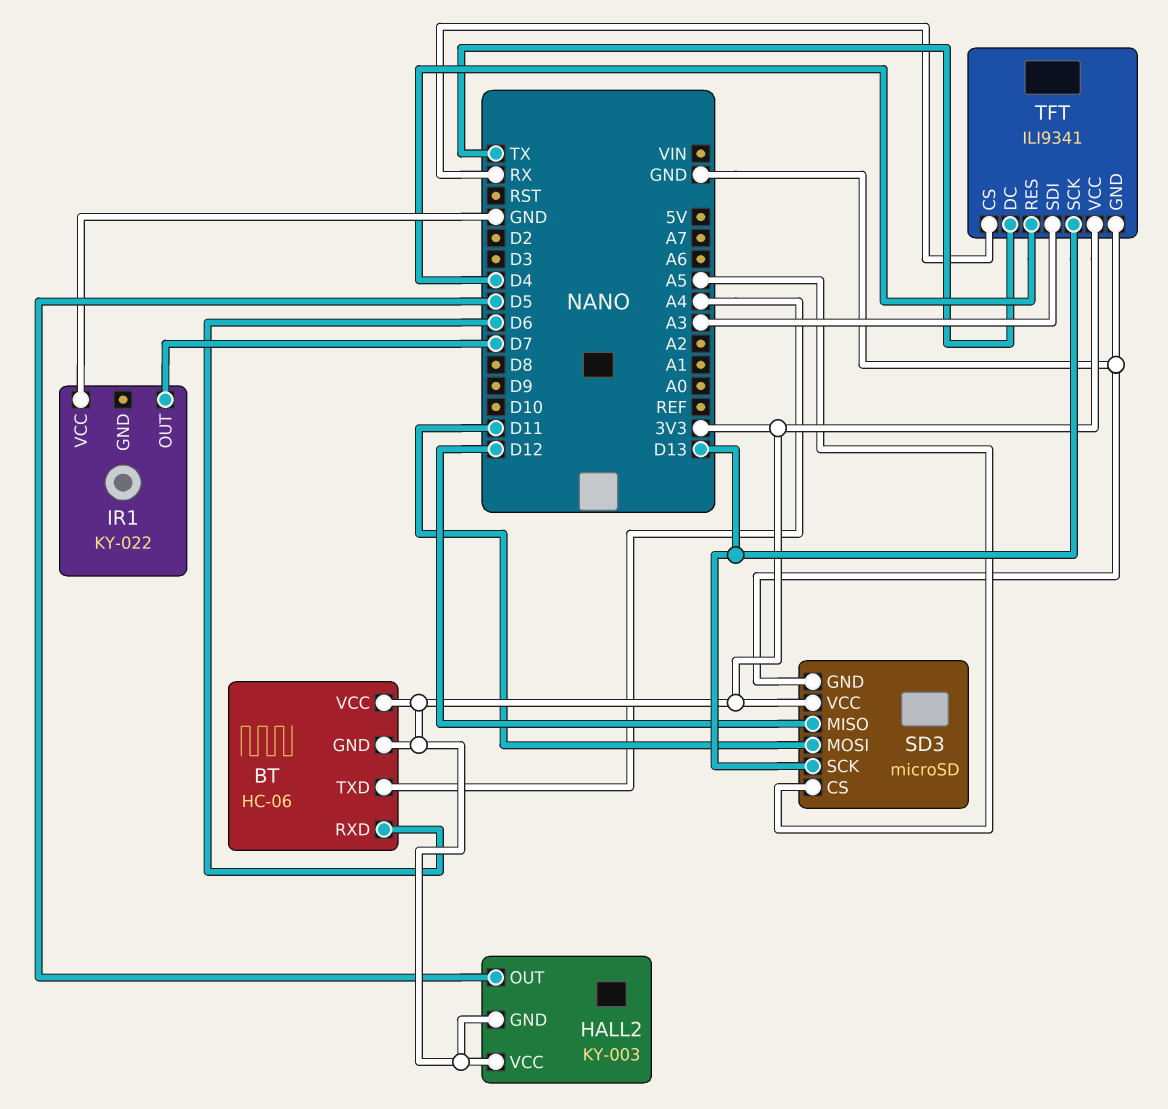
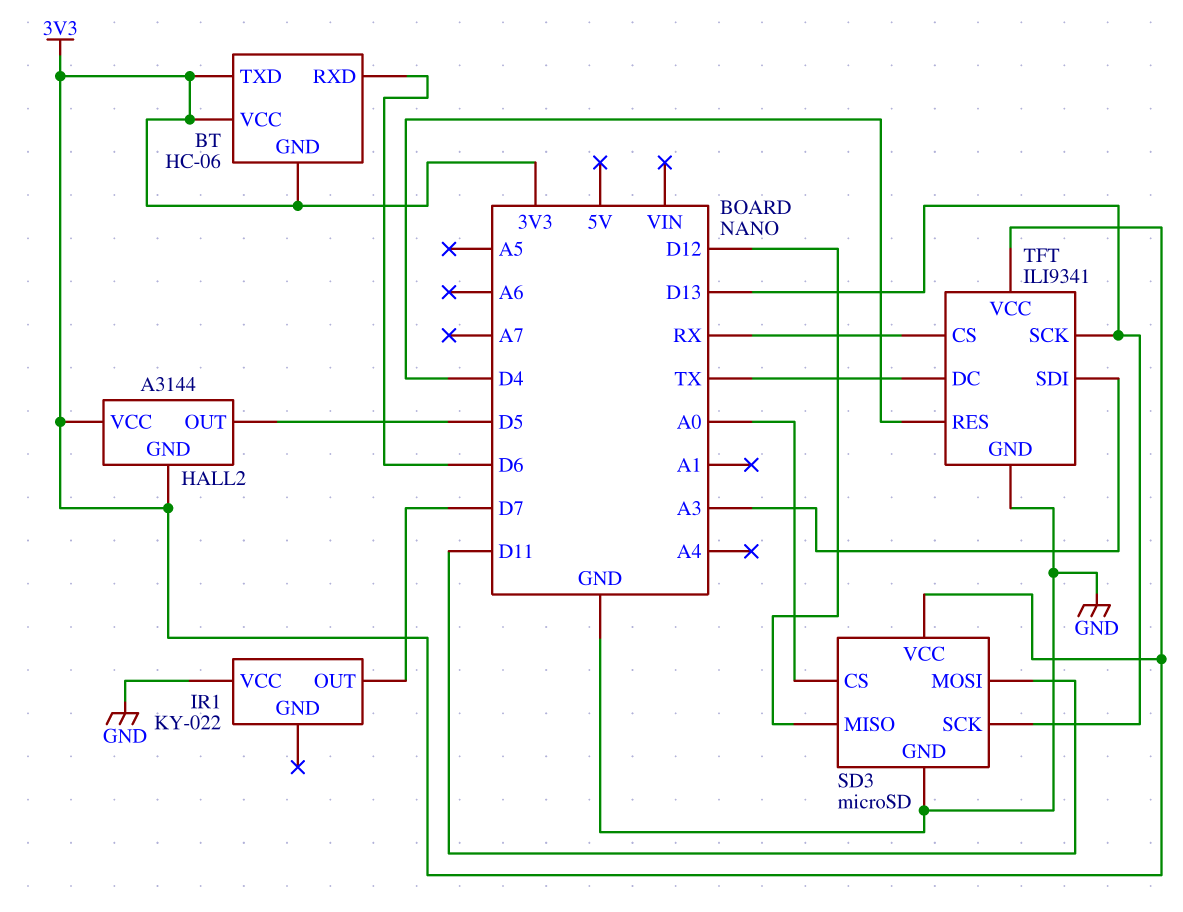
BT pin TXD: A4 -> 3V3
HALL2: KY-003 -> A3144
SD3 pin CS: A5 -> A0

